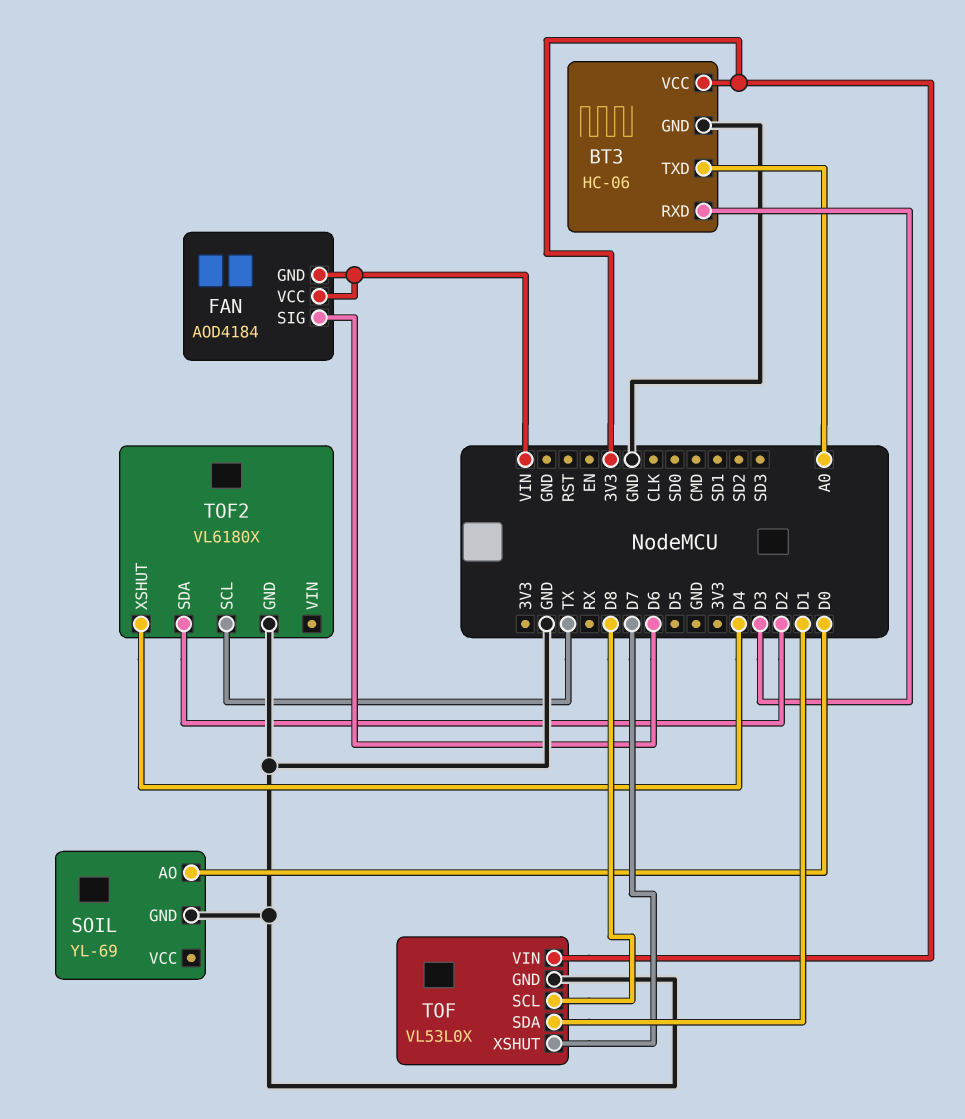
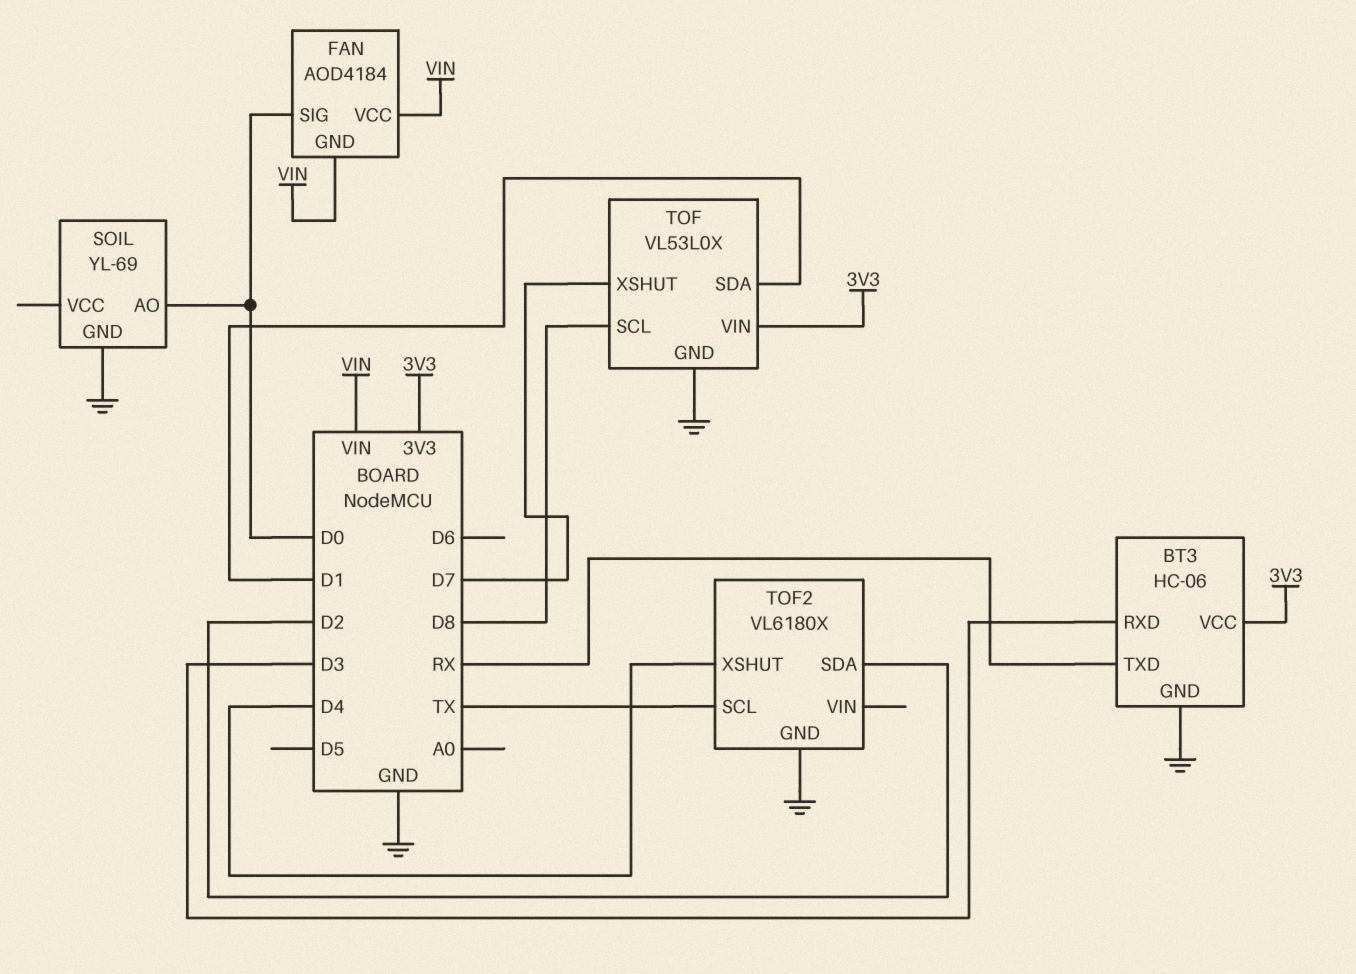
BT3 pin TXD: A0 -> RX
FAN pin SIG: D6 -> D0

